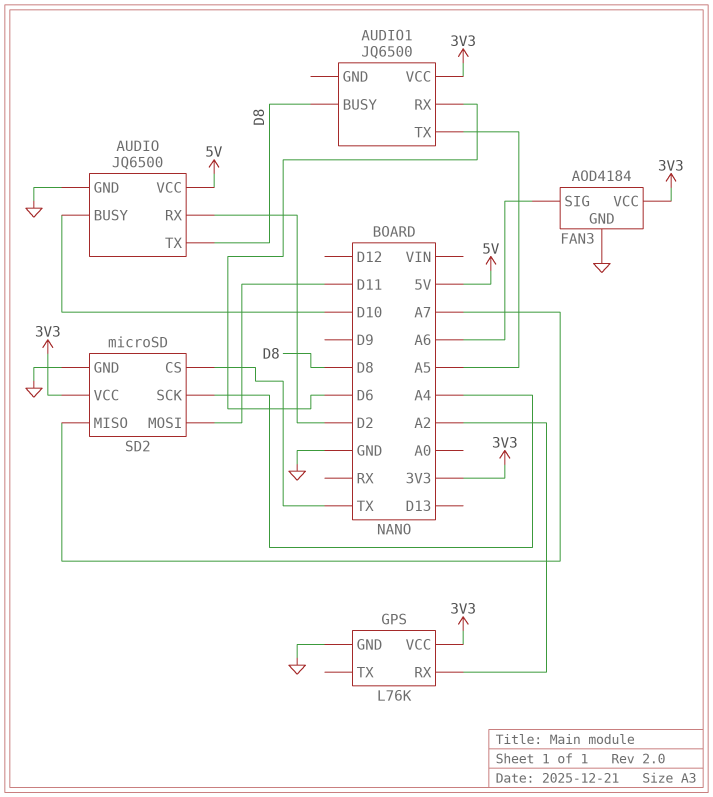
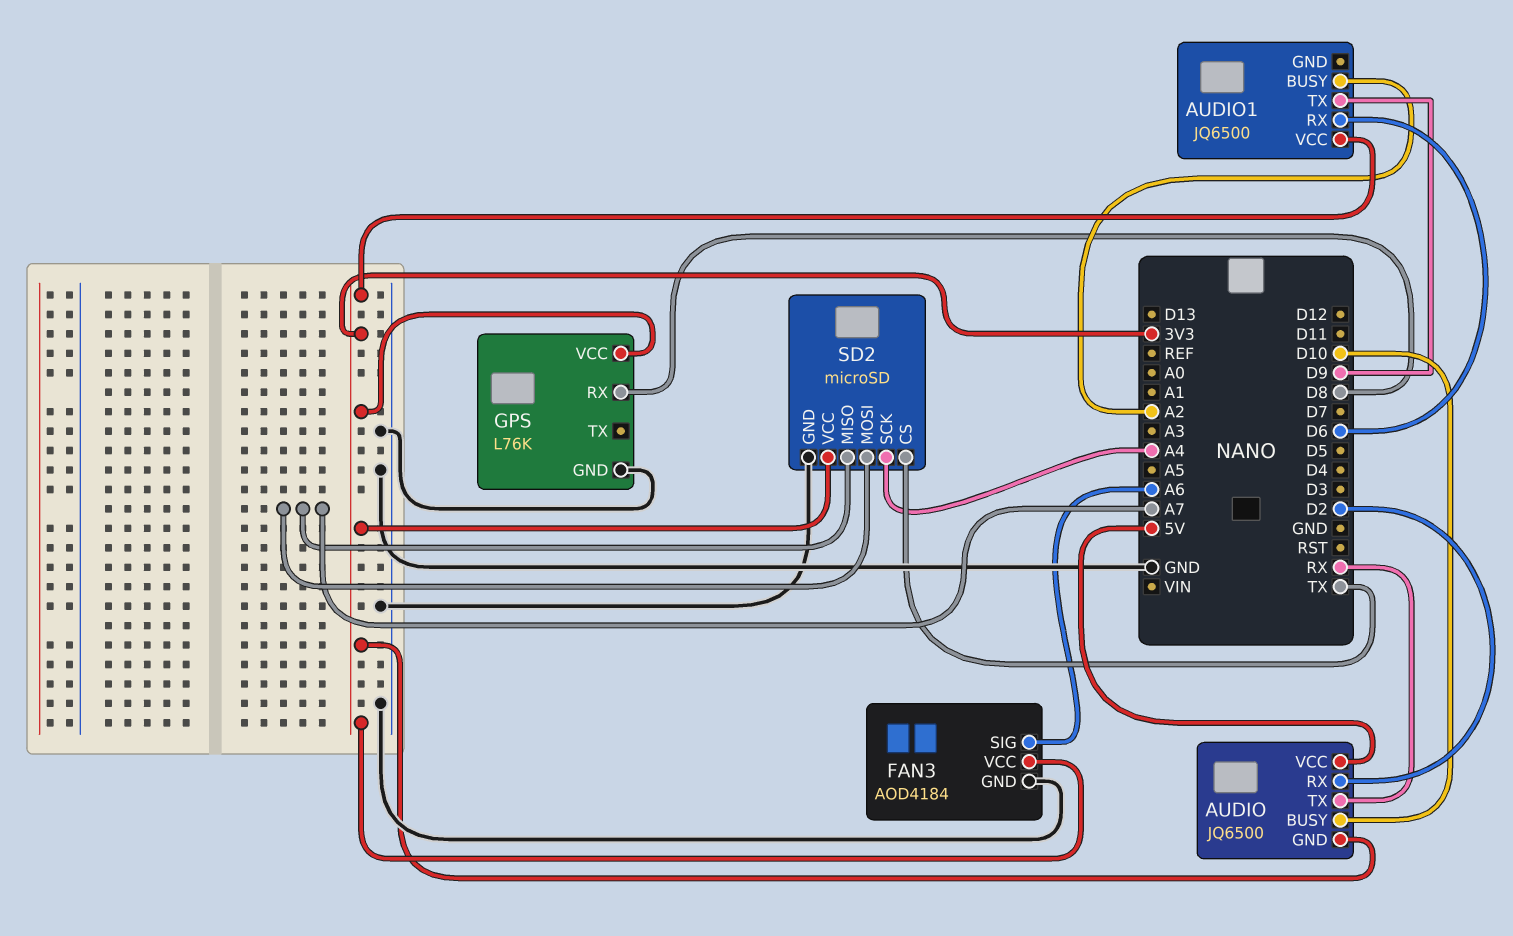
AUDIO pin GND: GND -> 3V3
AUDIO pin TX: D8 -> RX
AUDIO1 pin BUSY: D8 -> A2
AUDIO1 pin TX: A5 -> D9
GPS pin RX: A2 -> D8
SD2 pin MOSI: D11 -> A7

